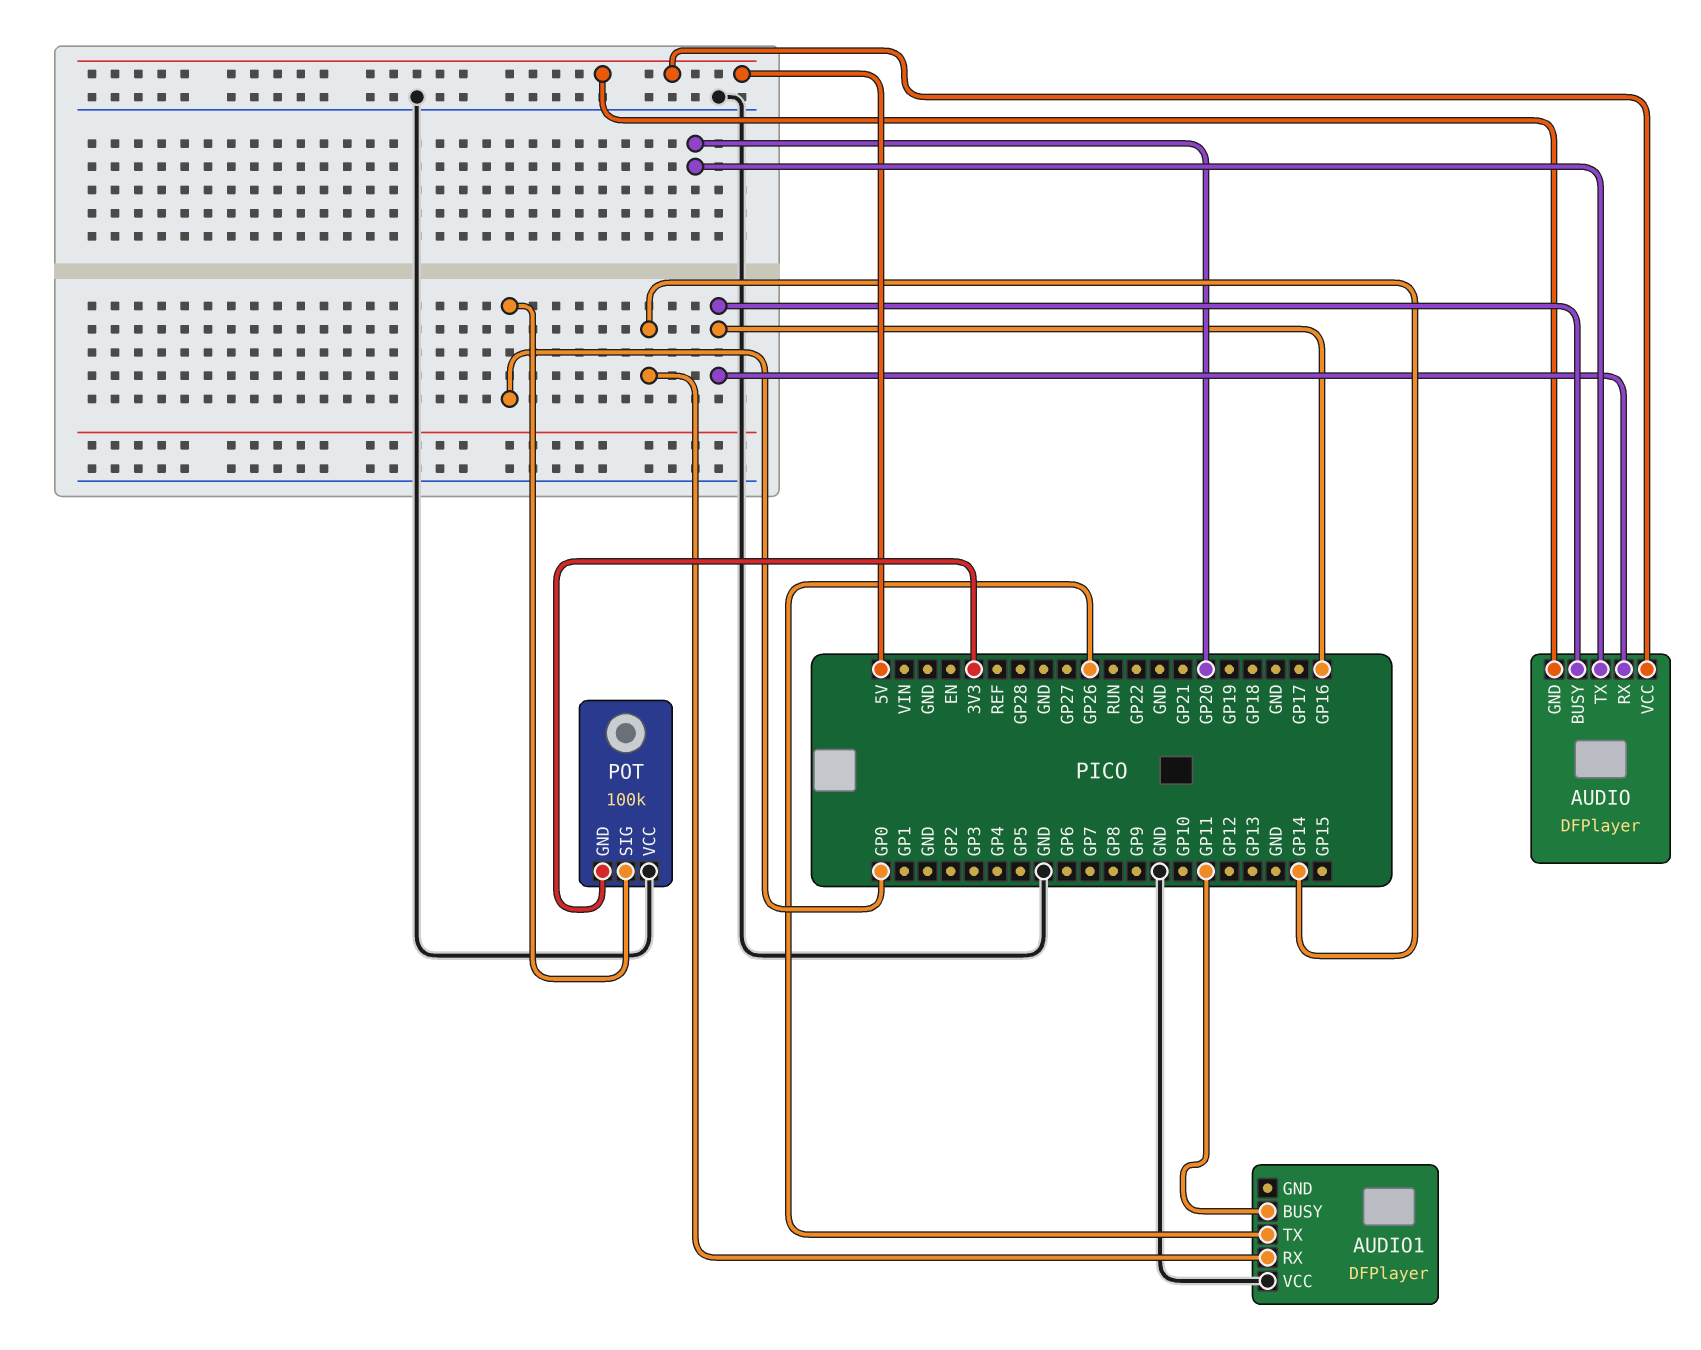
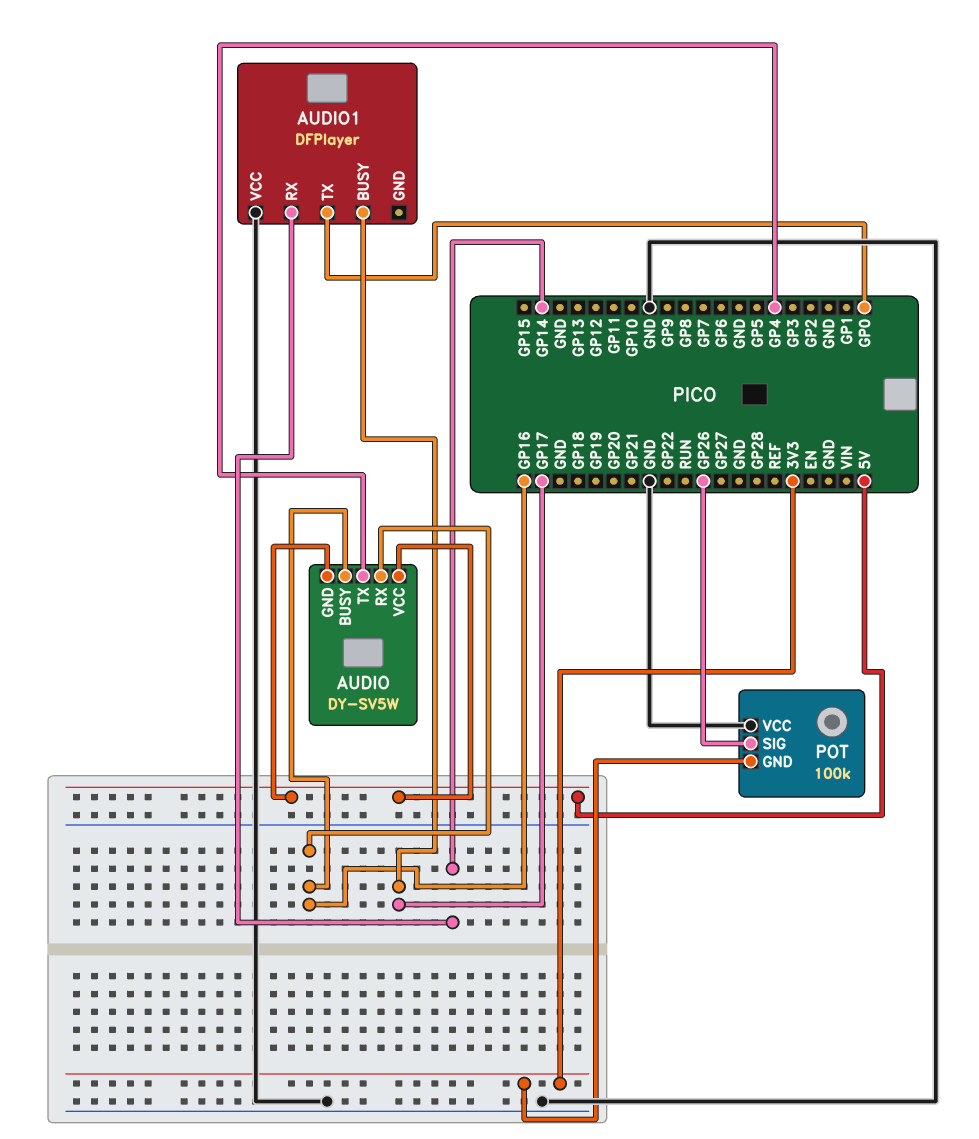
AUDIO: DFPlayer -> DY-SV5W
AUDIO pin TX: GP20 -> GP4
AUDIO1 pin BUSY: GP11 -> GP17
AUDIO1 pin TX: GP26 -> GP0
POT pin SIG: GP0 -> GP26

